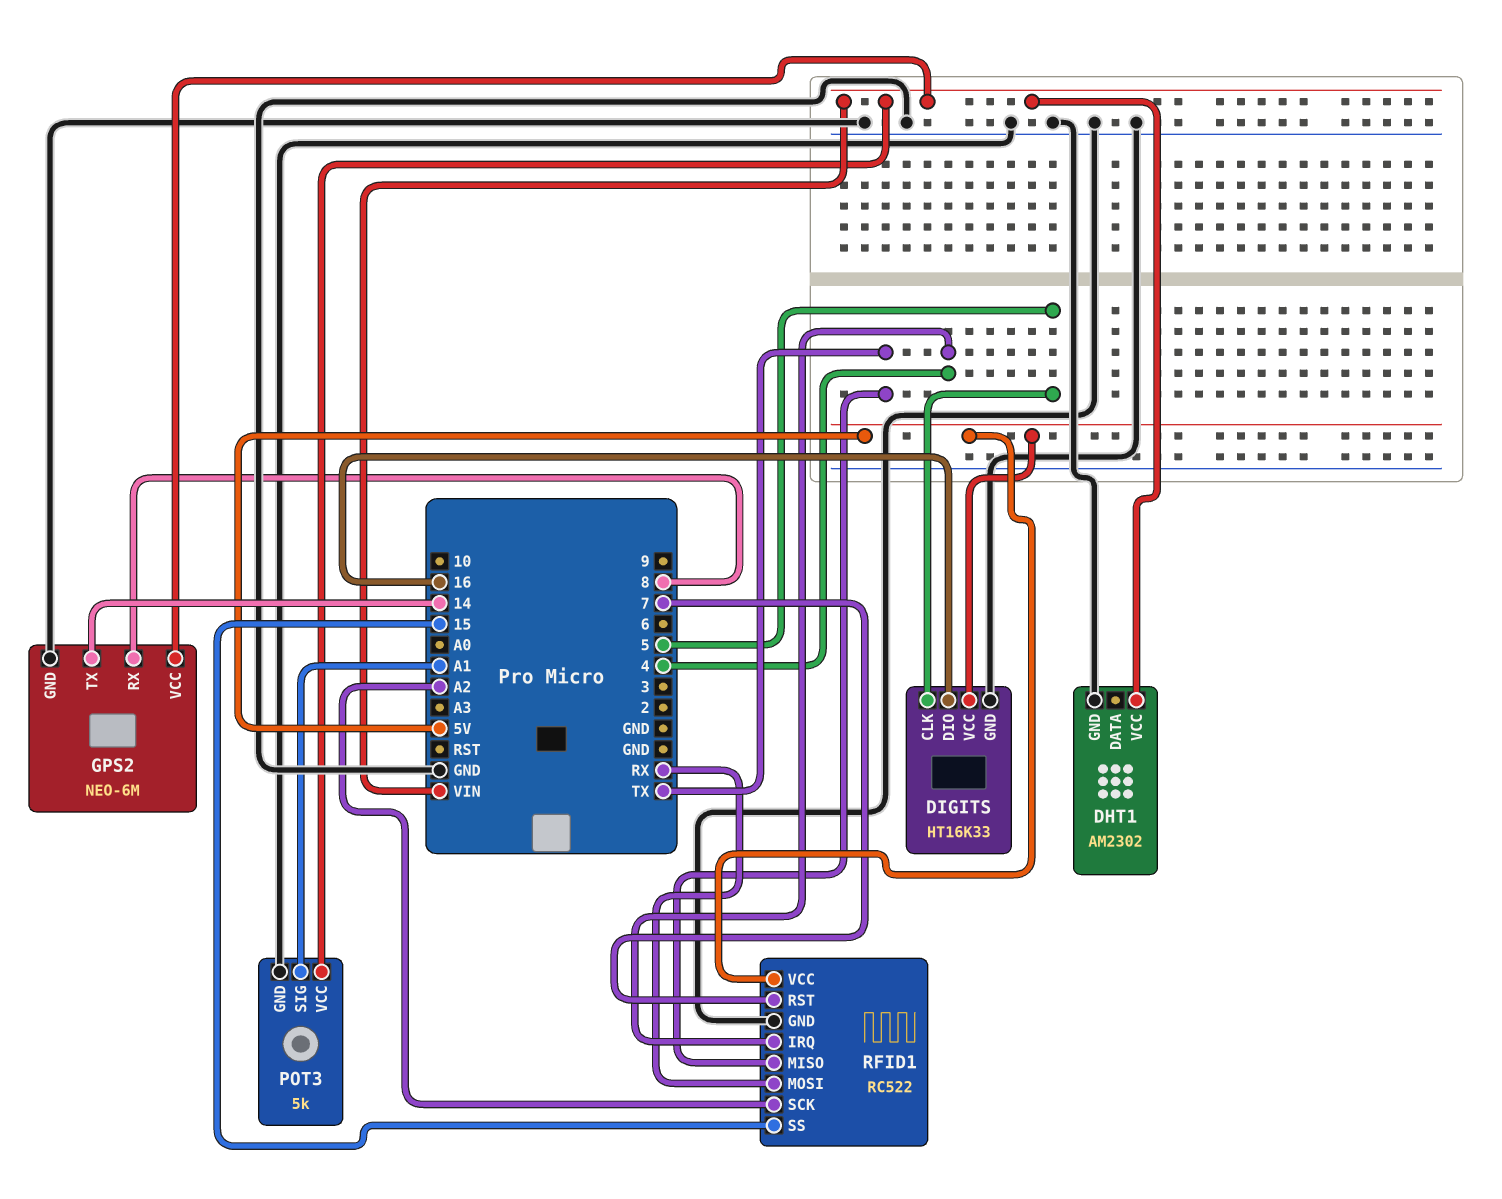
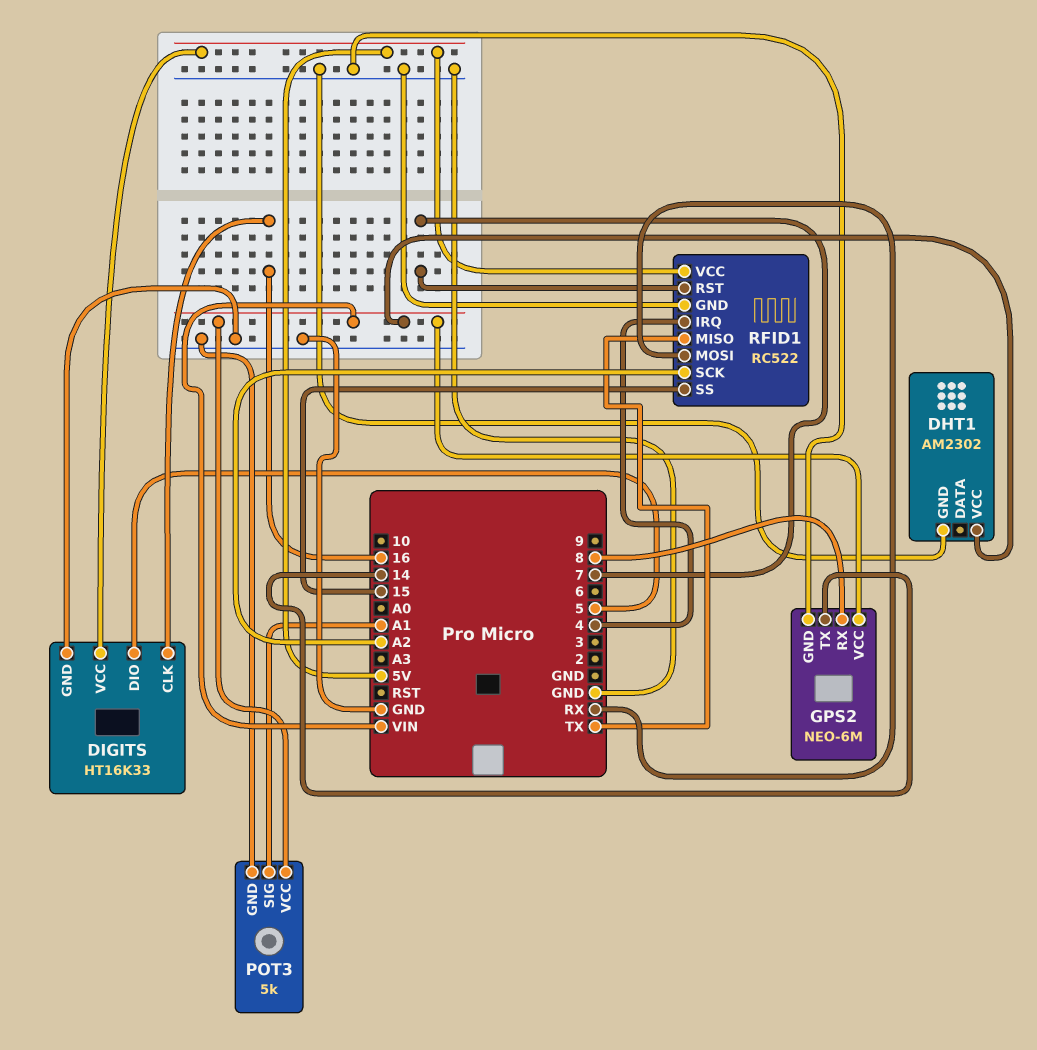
DIGITS pin CLK: 5 -> 16
DIGITS pin DIO: 16 -> 5

